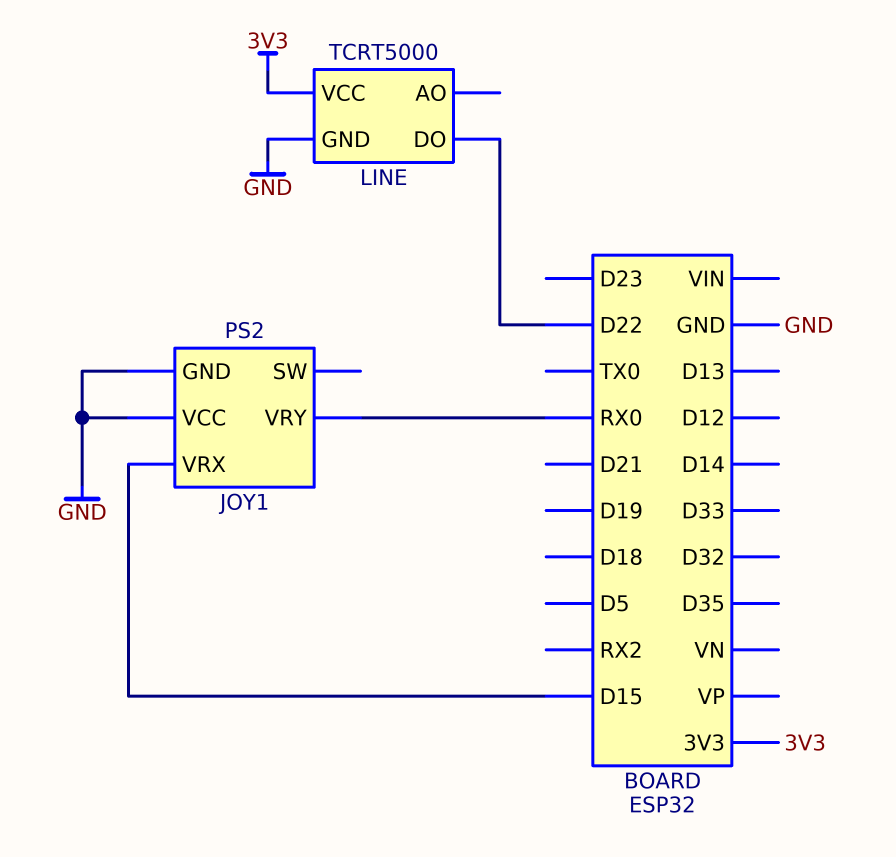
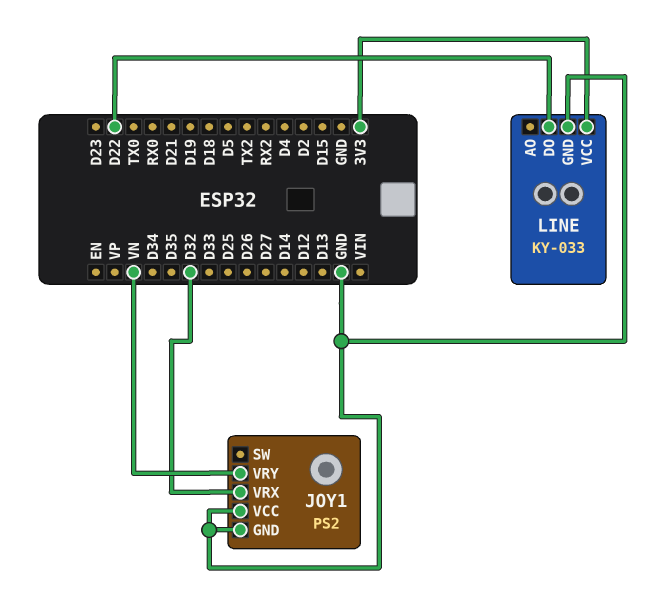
JOY1 pin VRX: D15 -> D32
JOY1 pin VRY: RX0 -> VN
LINE: TCRT5000 -> KY-033

